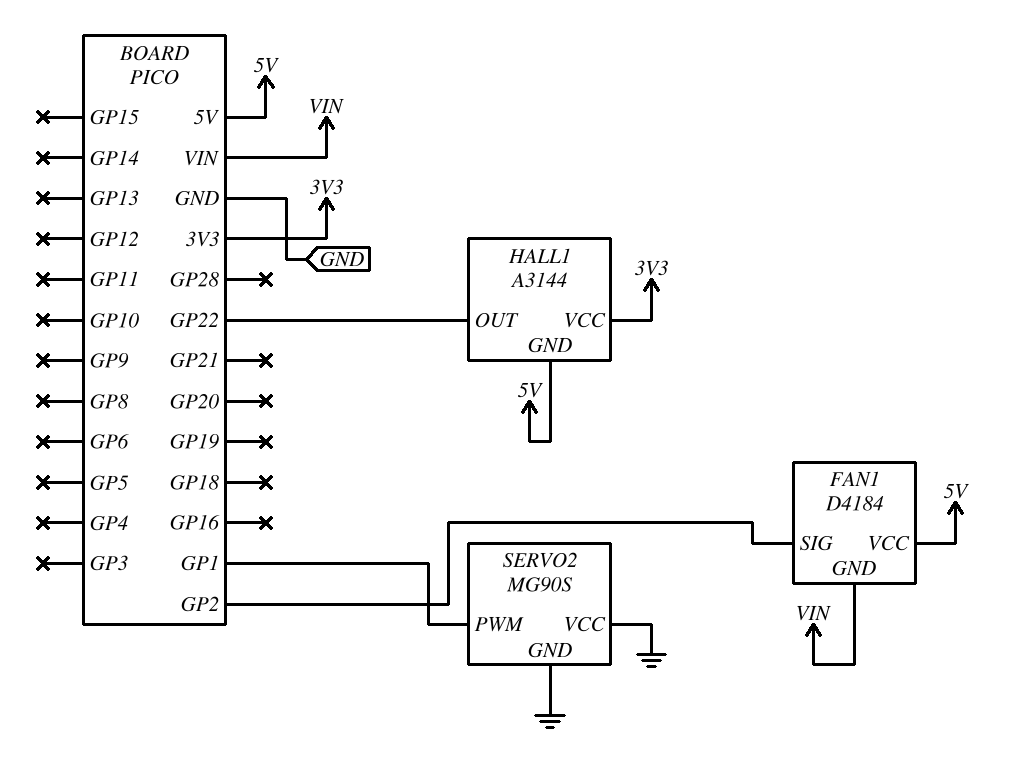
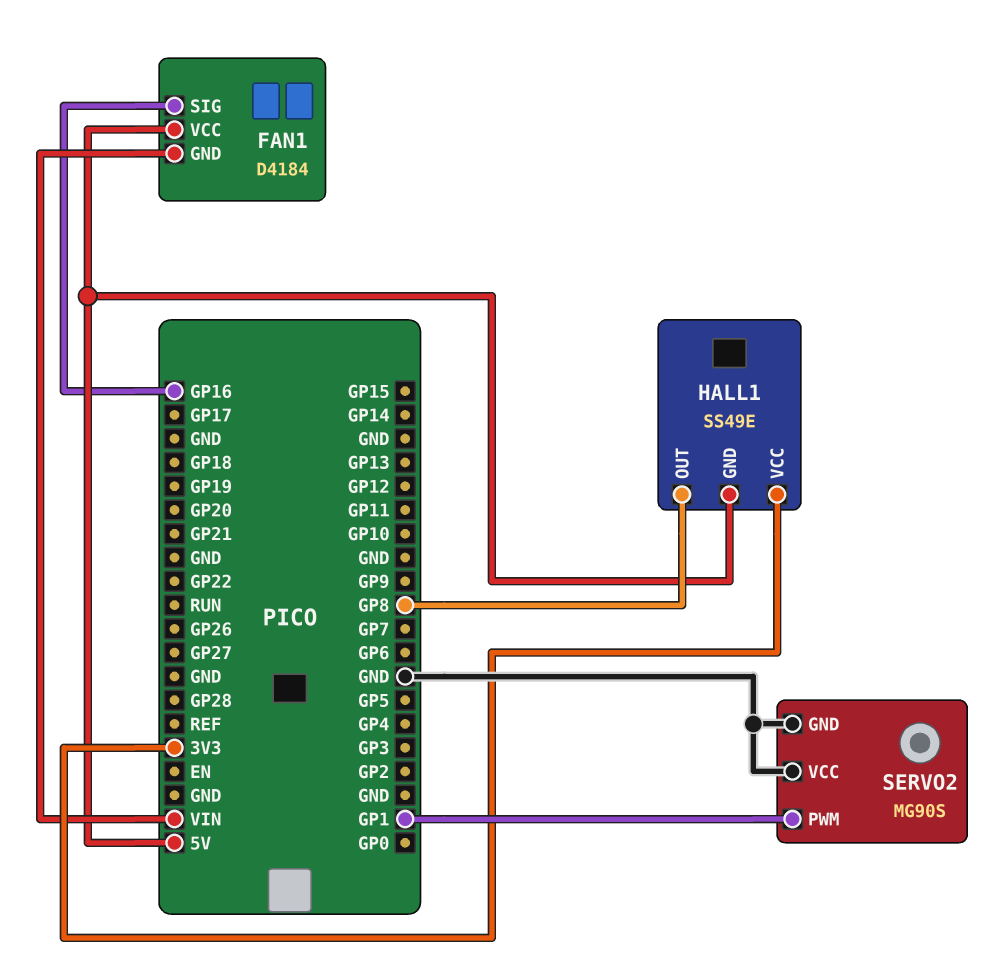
FAN1 pin SIG: GP2 -> GP16
HALL1: A3144 -> SS49E
HALL1 pin OUT: GP22 -> GP8

